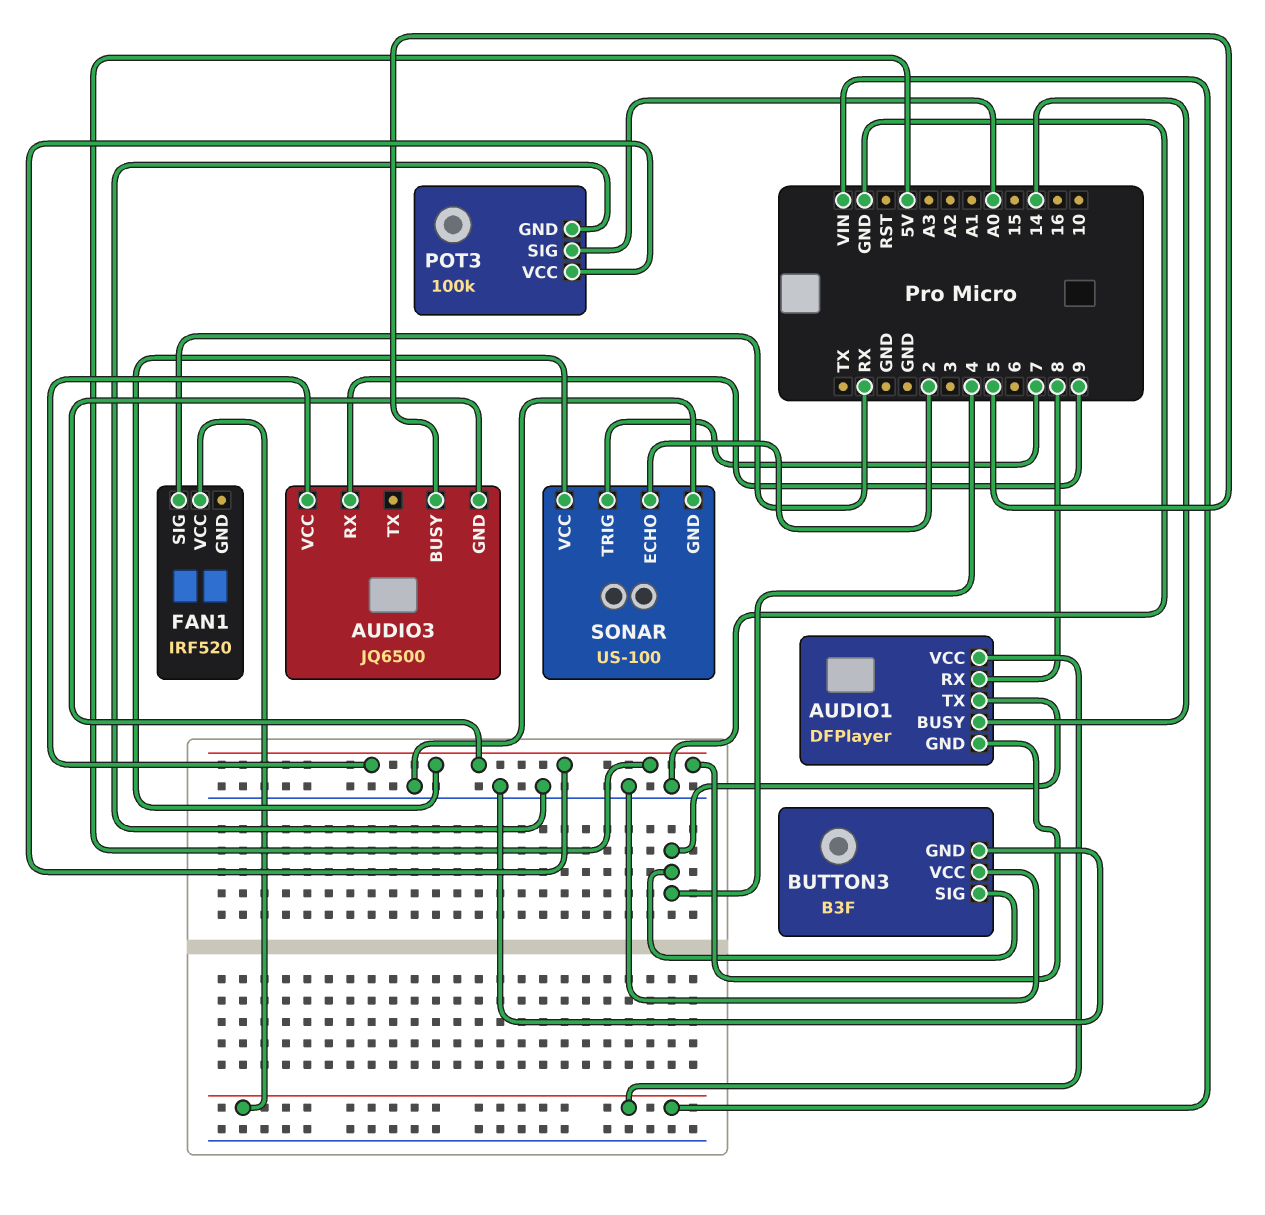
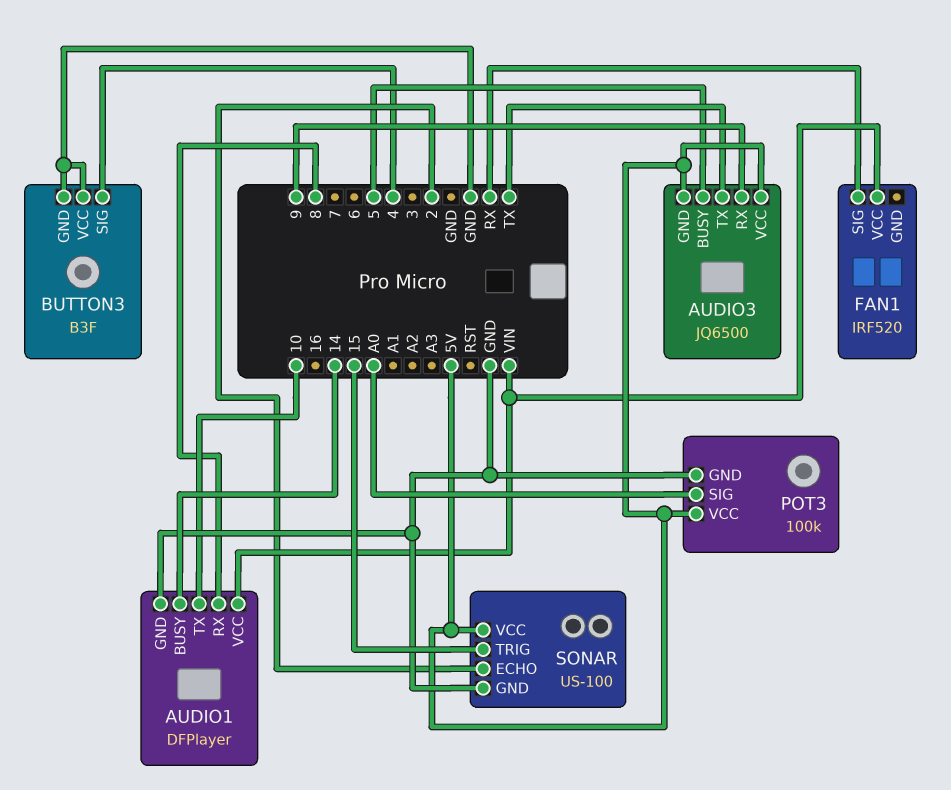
AUDIO1 pin GND: 5V -> GND
AUDIO1 pin TX: 4 -> 10
AUDIO3 pin TX: none -> TX
SONAR pin TRIG: 7 -> 15

